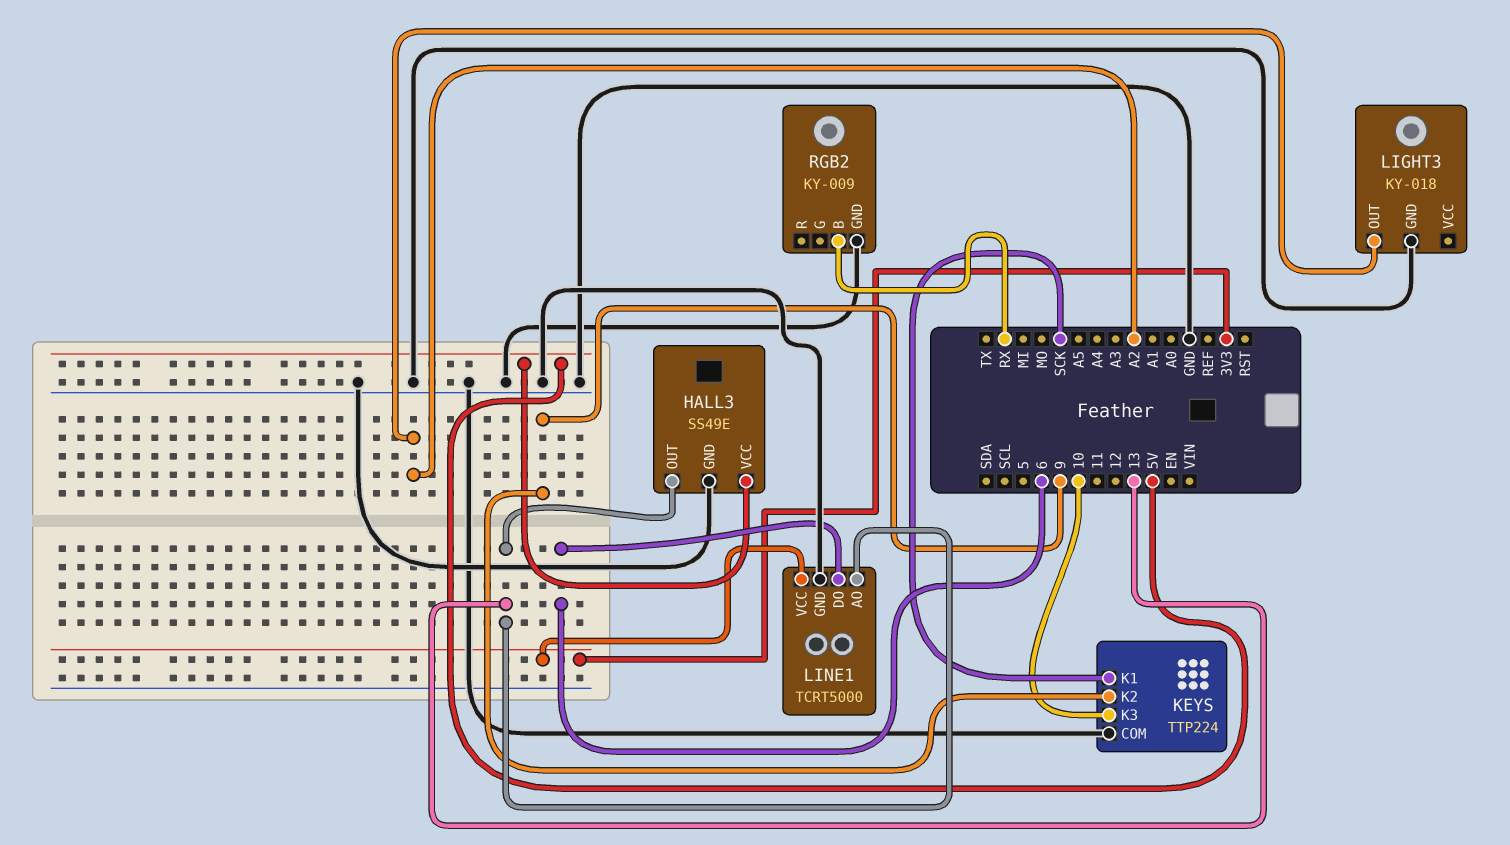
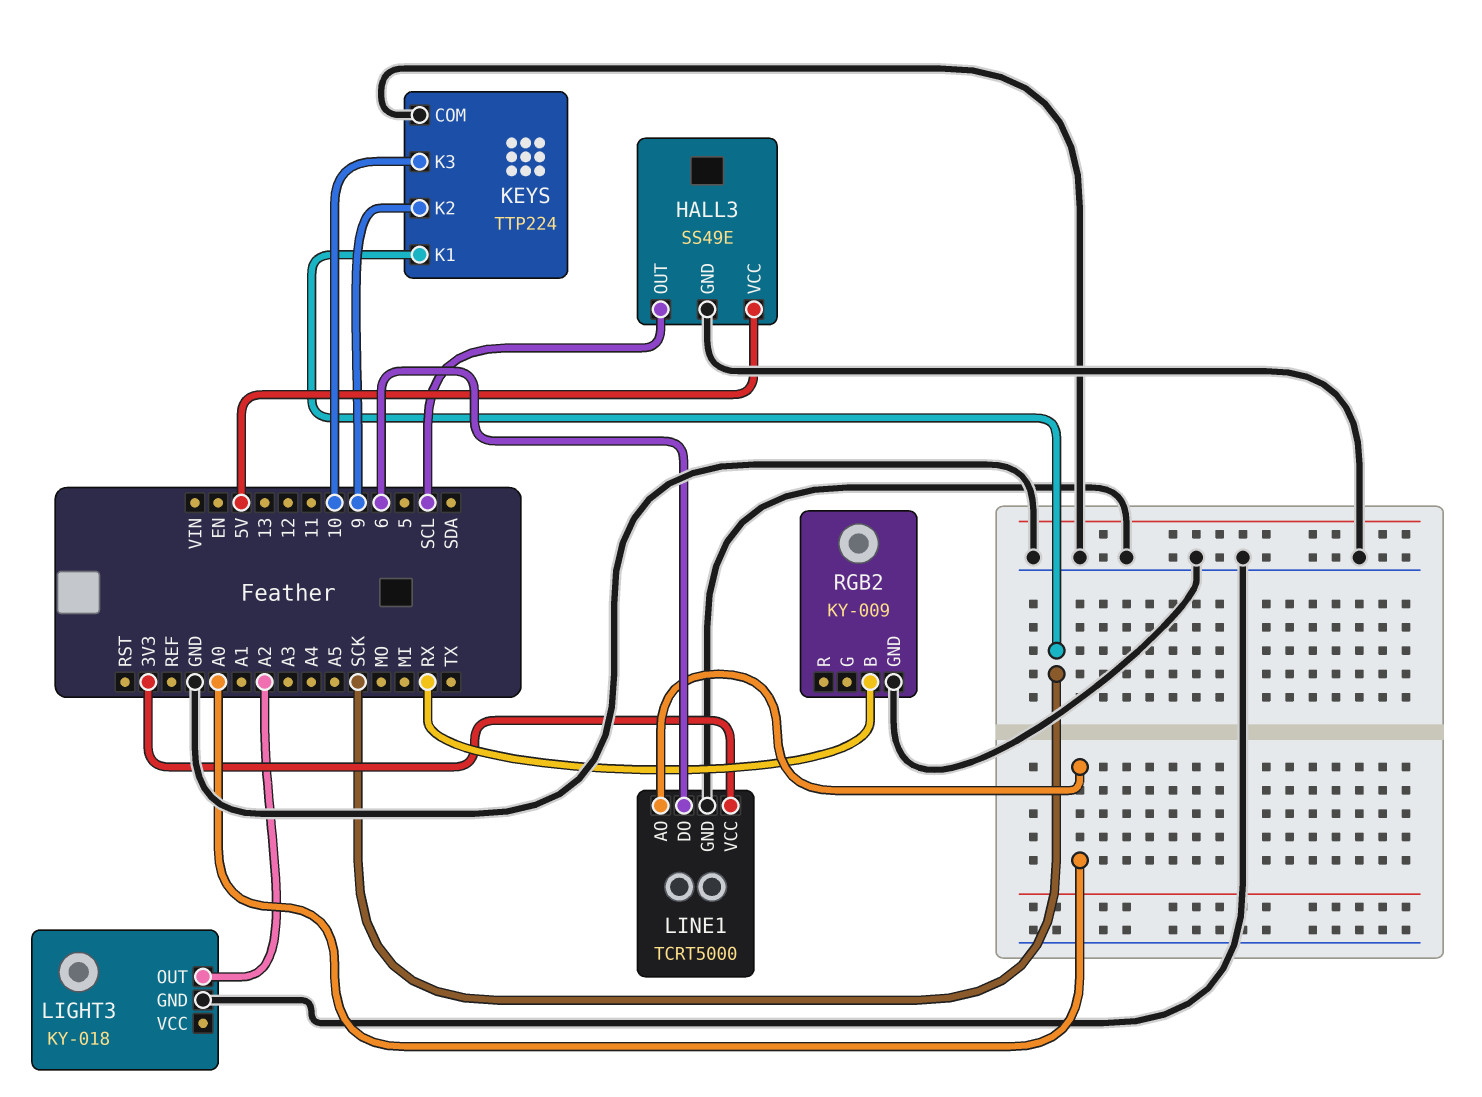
HALL3 pin OUT: 13 -> SCL
LINE1 pin AO: 13 -> A0

